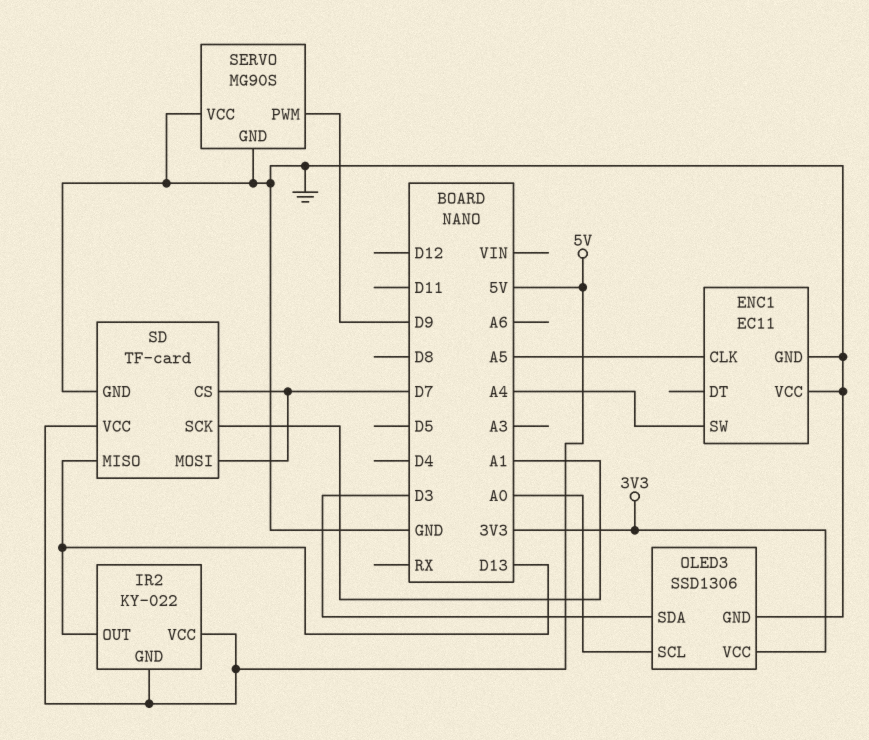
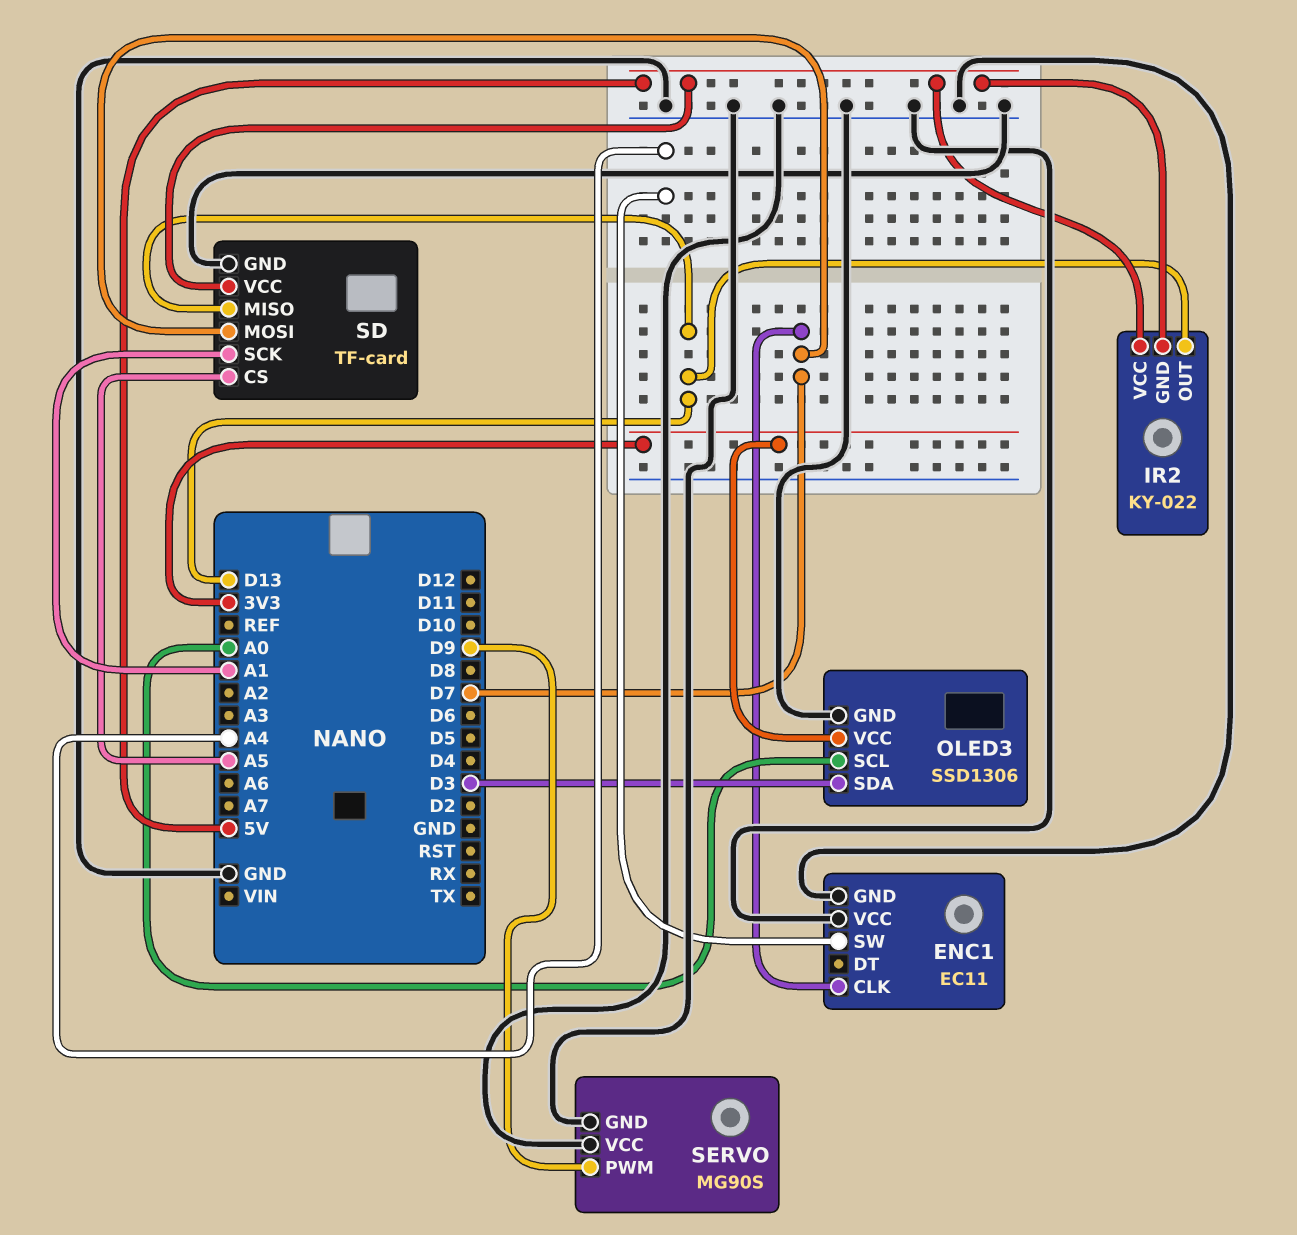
ENC1 pin CLK: A5 -> D7
SD pin CS: D7 -> A5

